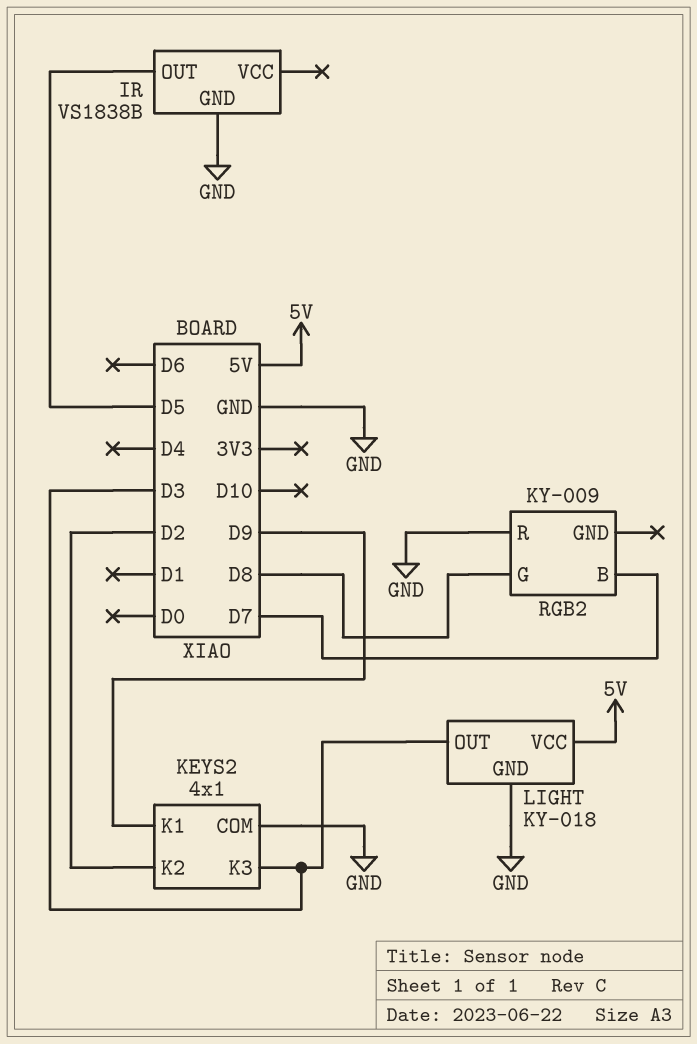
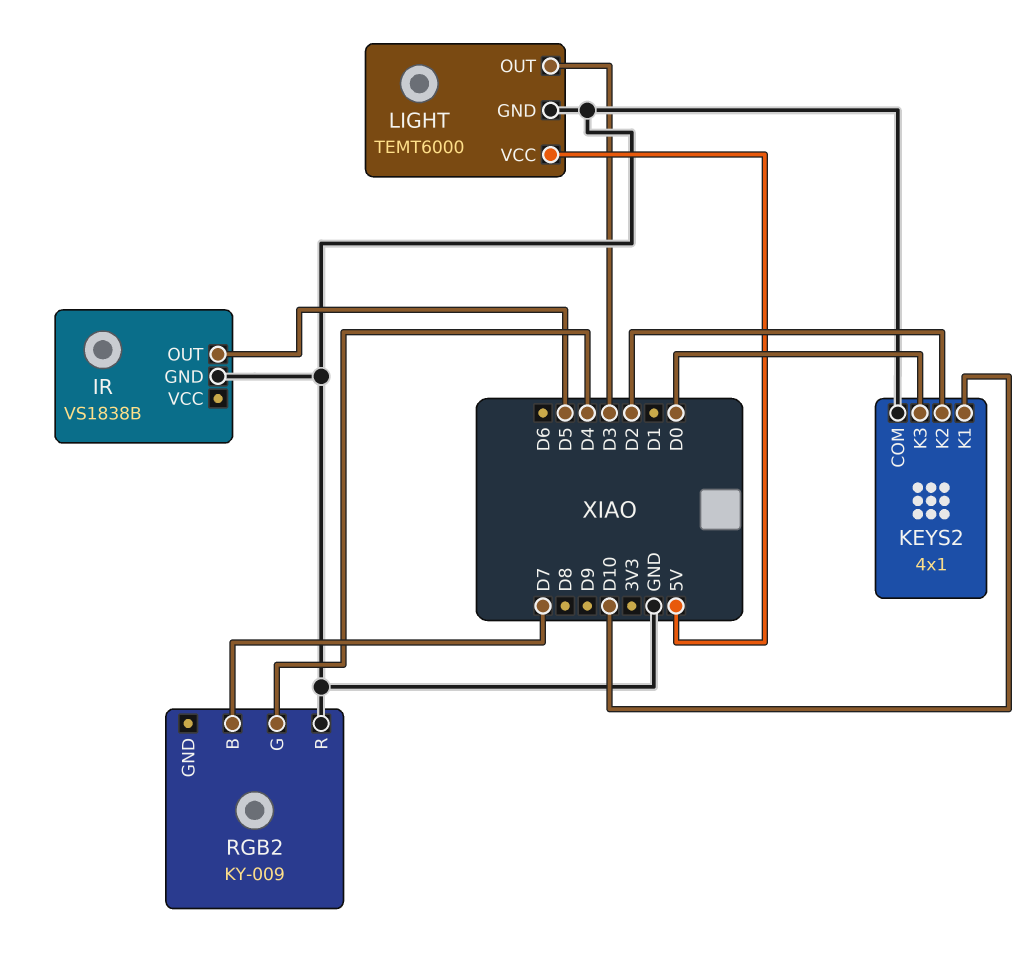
KEYS2 pin K1: D9 -> D10
KEYS2 pin K3: D3 -> D0
LIGHT: KY-018 -> TEMT6000
RGB2 pin G: D8 -> D4

